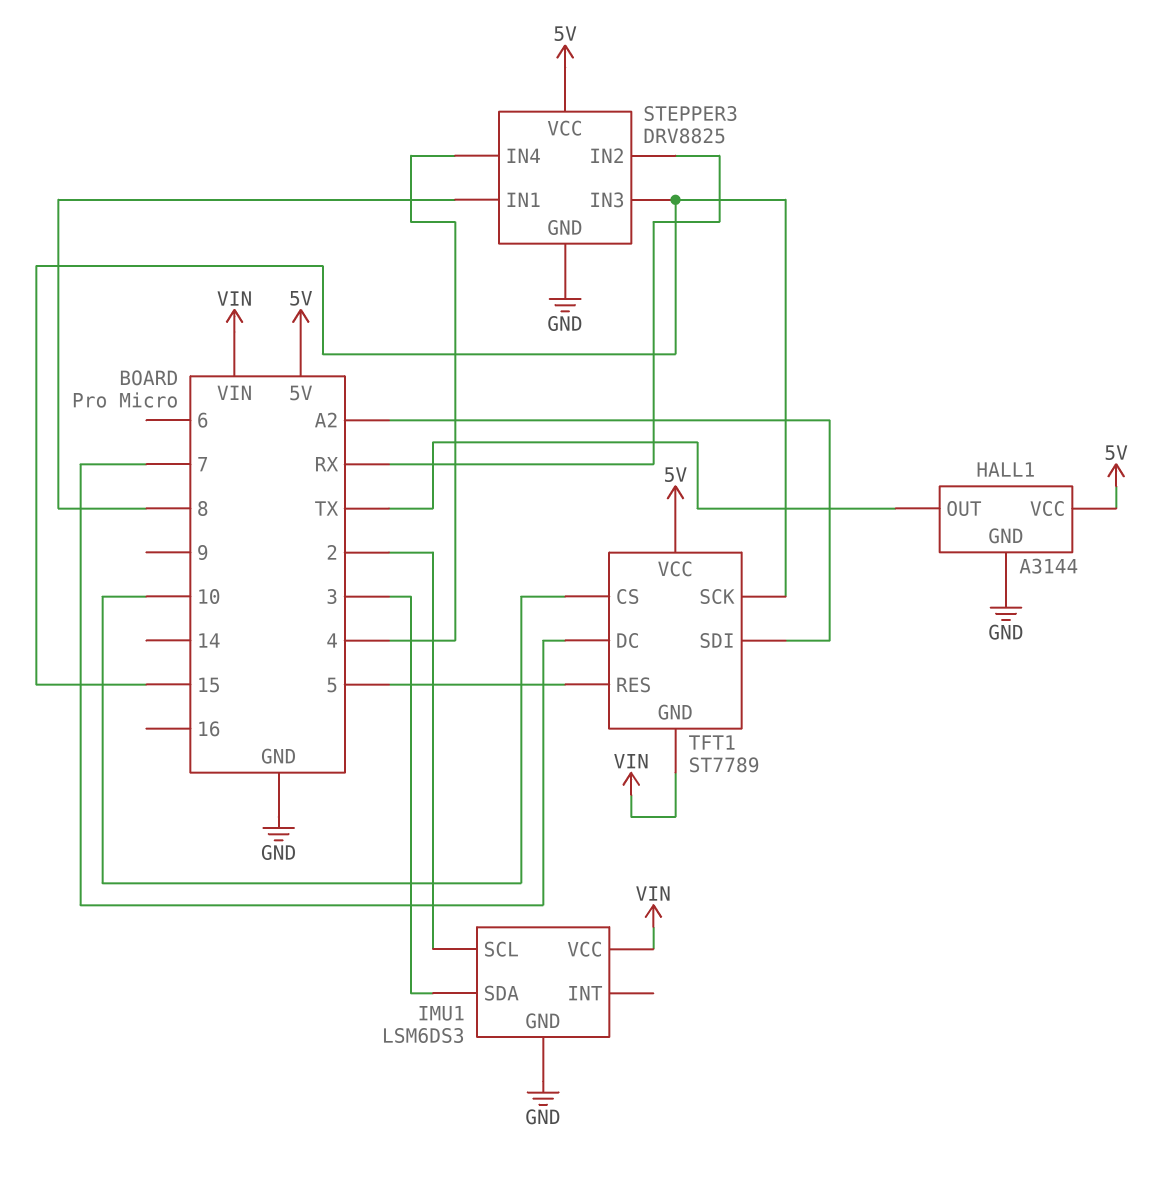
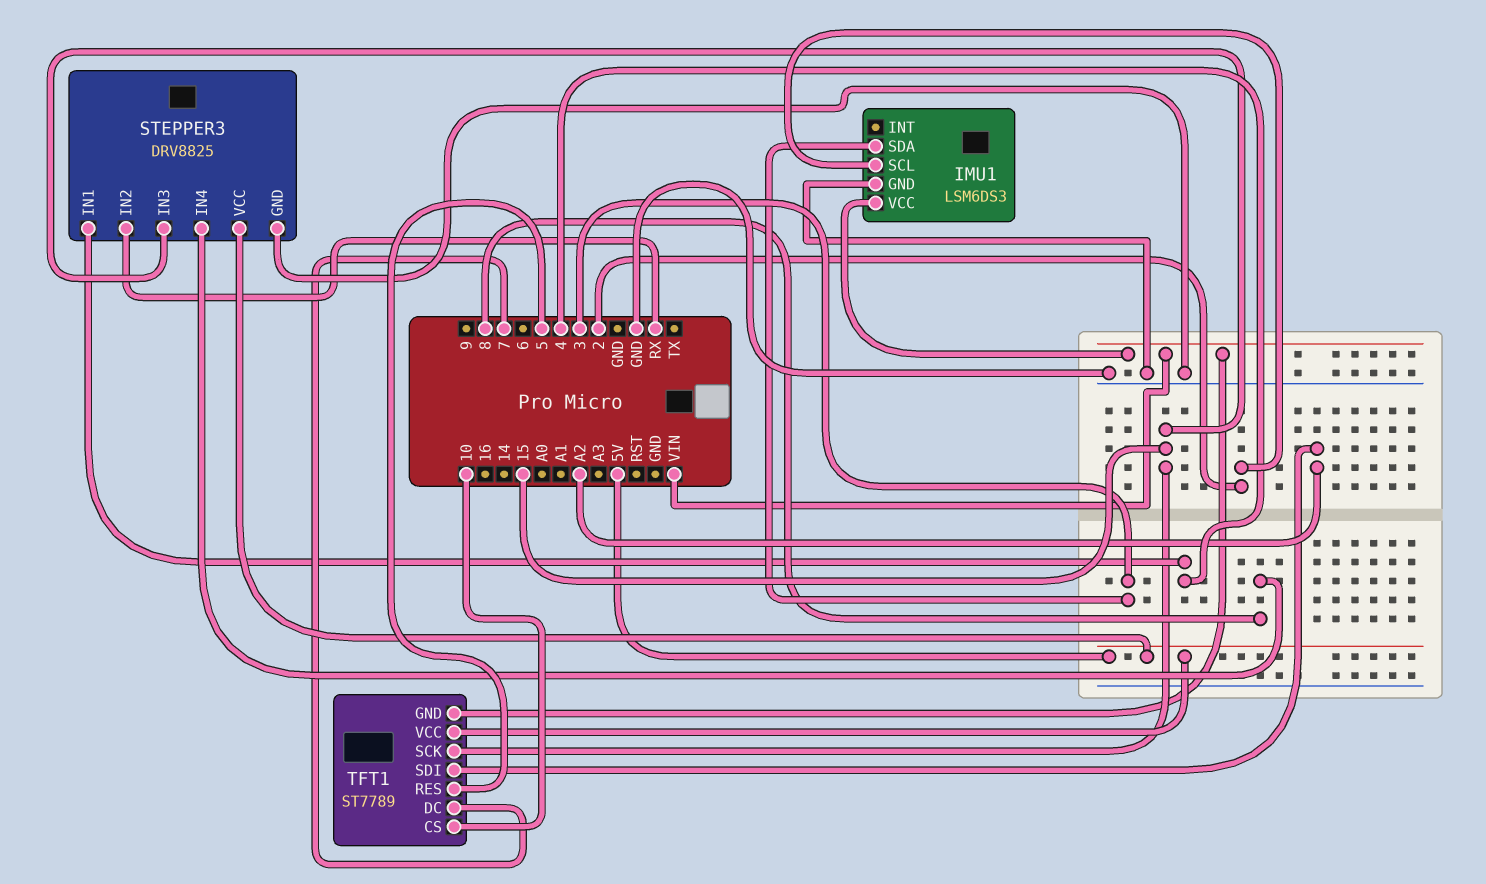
HALL1: A3144 -> none
HALL1 pin GND: GND -> none
HALL1 pin OUT: TX -> none
HALL1 pin VCC: 5V -> none
STEPPER3 pin IN1: 8 -> 4
STEPPER3 pin IN4: 4 -> 8

